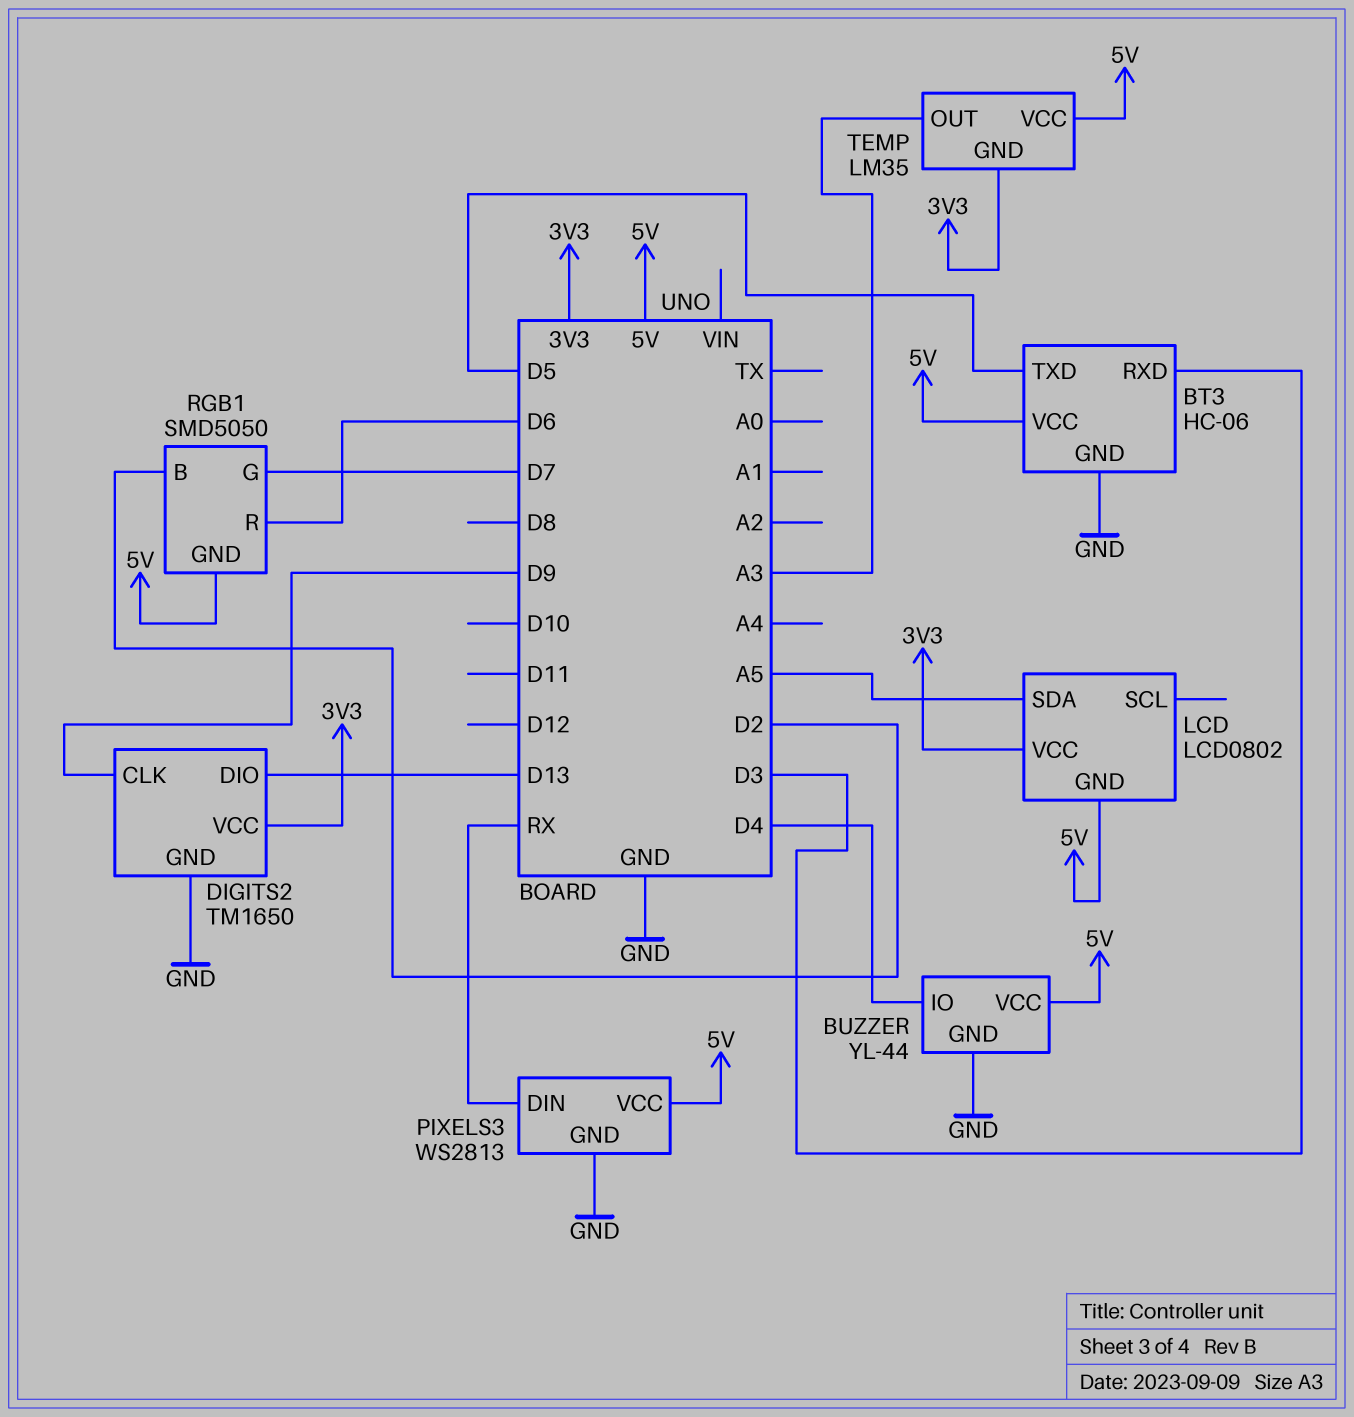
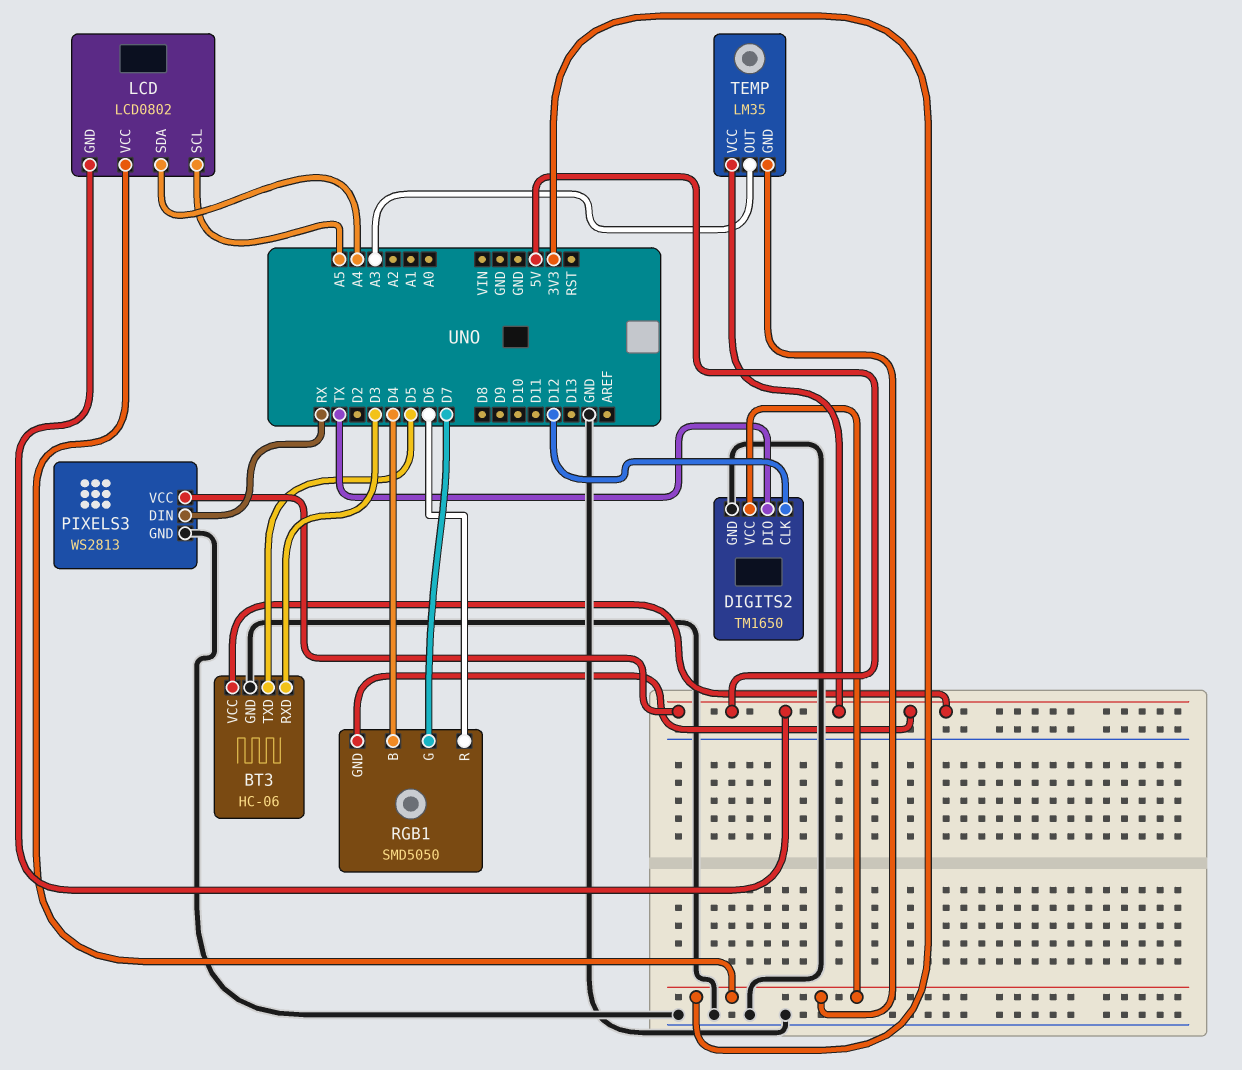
BUZZER: YL-44 -> none
BUZZER pin GND: GND -> none
BUZZER pin IO: D4 -> none
BUZZER pin VCC: 5V -> none
DIGITS2 pin CLK: D9 -> D12
DIGITS2 pin DIO: D13 -> TX
LCD pin SCL: none -> A5
LCD pin SDA: A5 -> A4
RGB1 pin B: D2 -> D4

